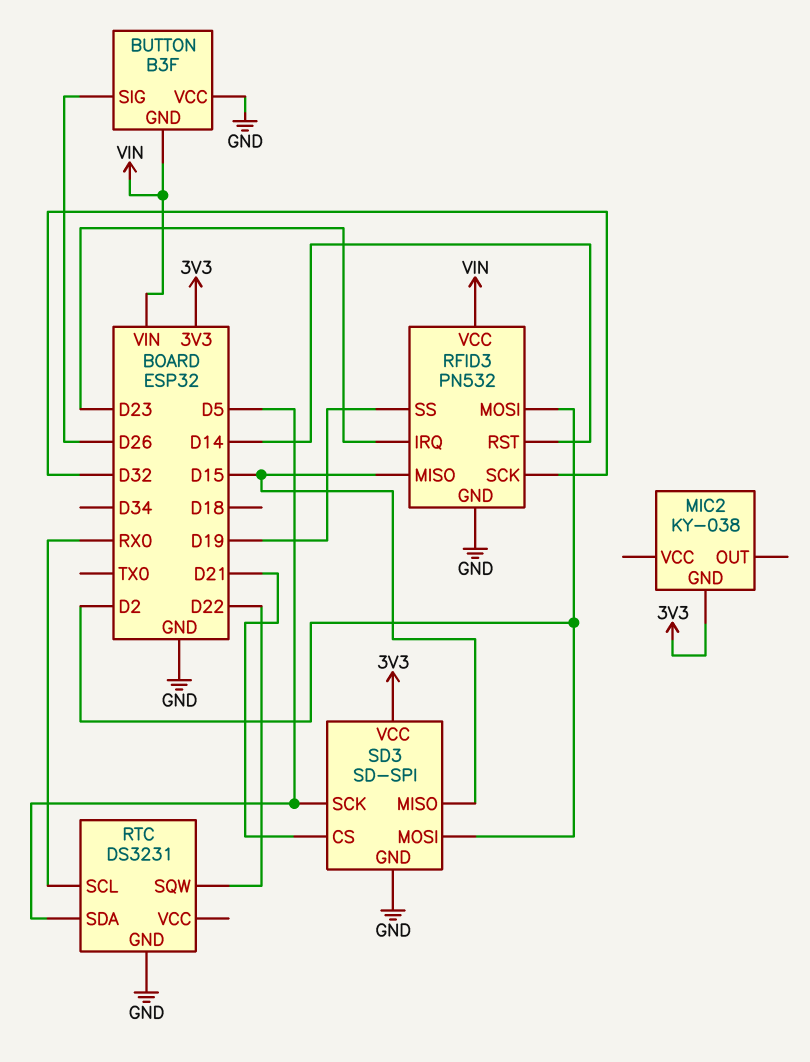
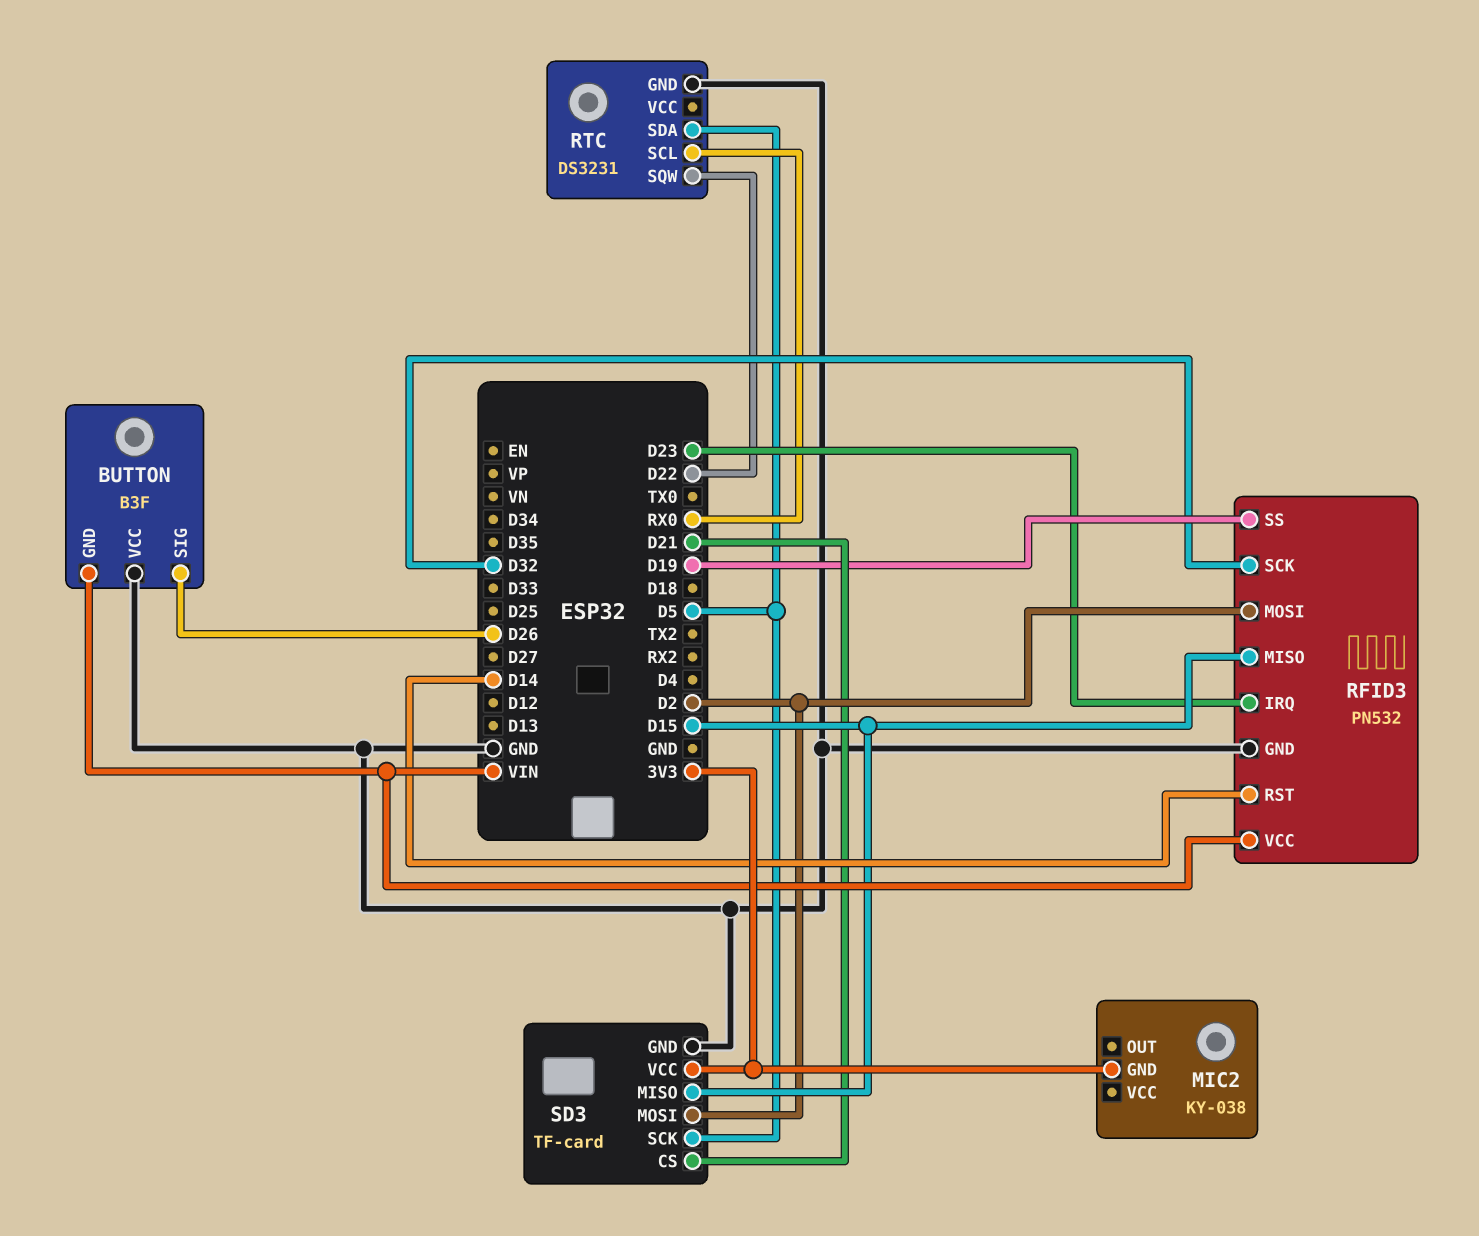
SD3: SD-SPI -> TF-card

